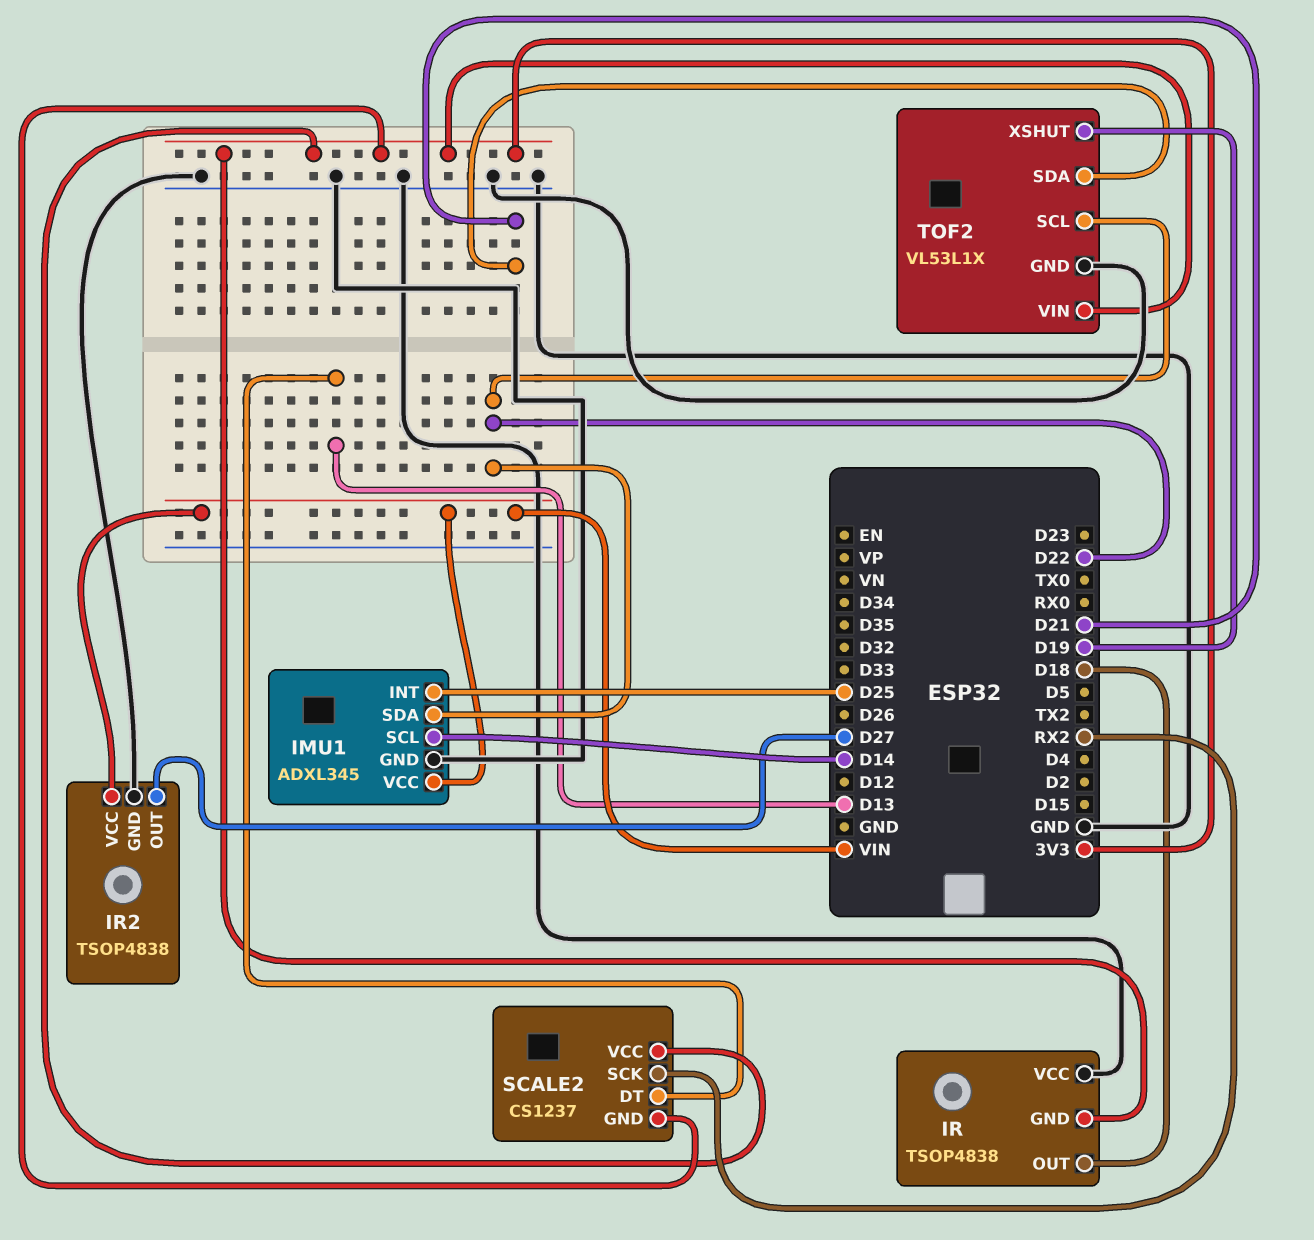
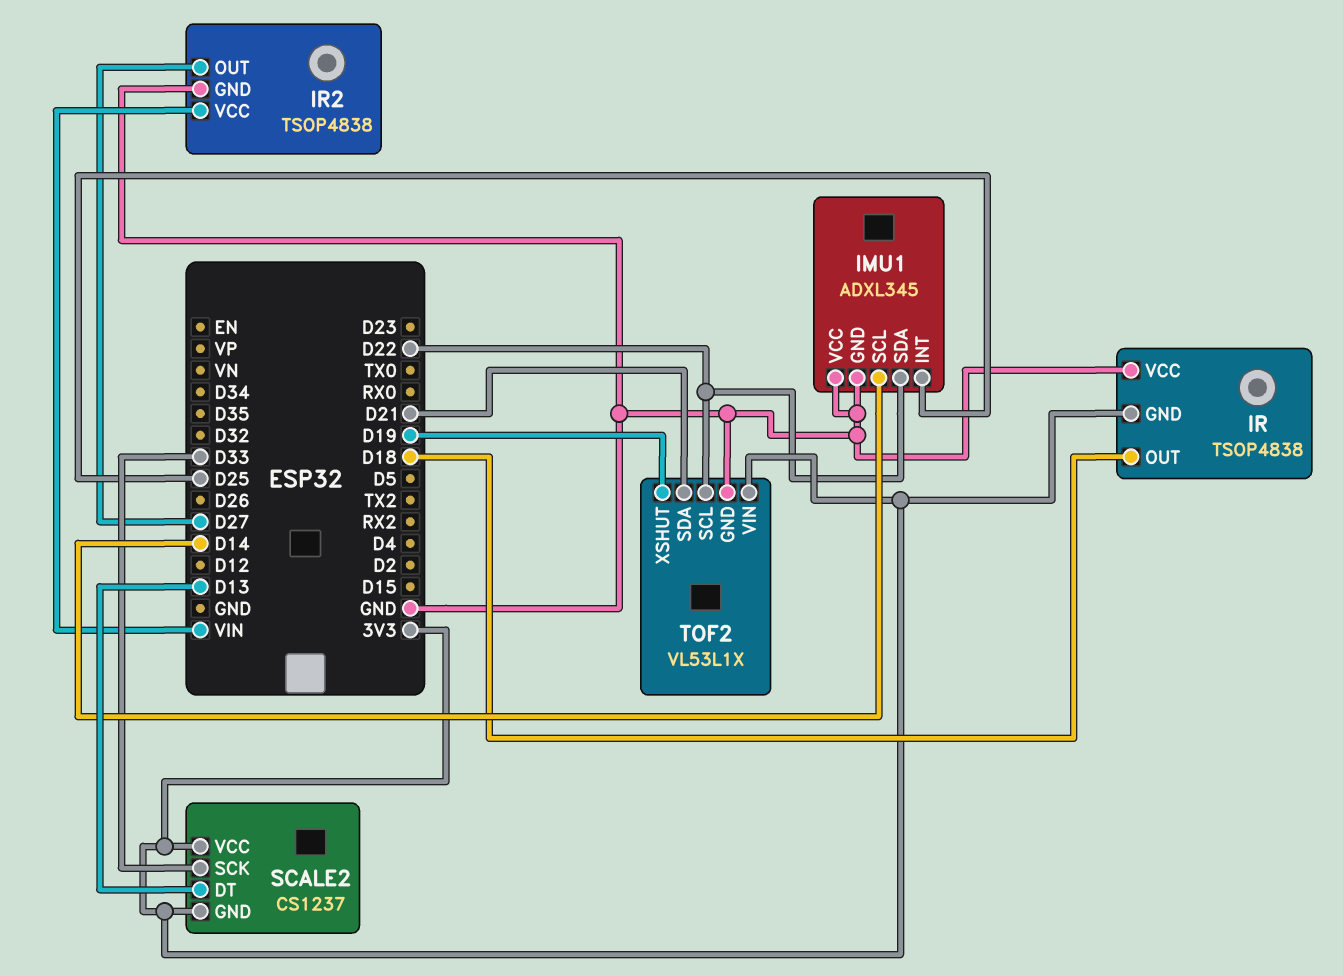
IMU1 pin VCC: VIN -> GND
SCALE2 pin SCK: RX2 -> D33

